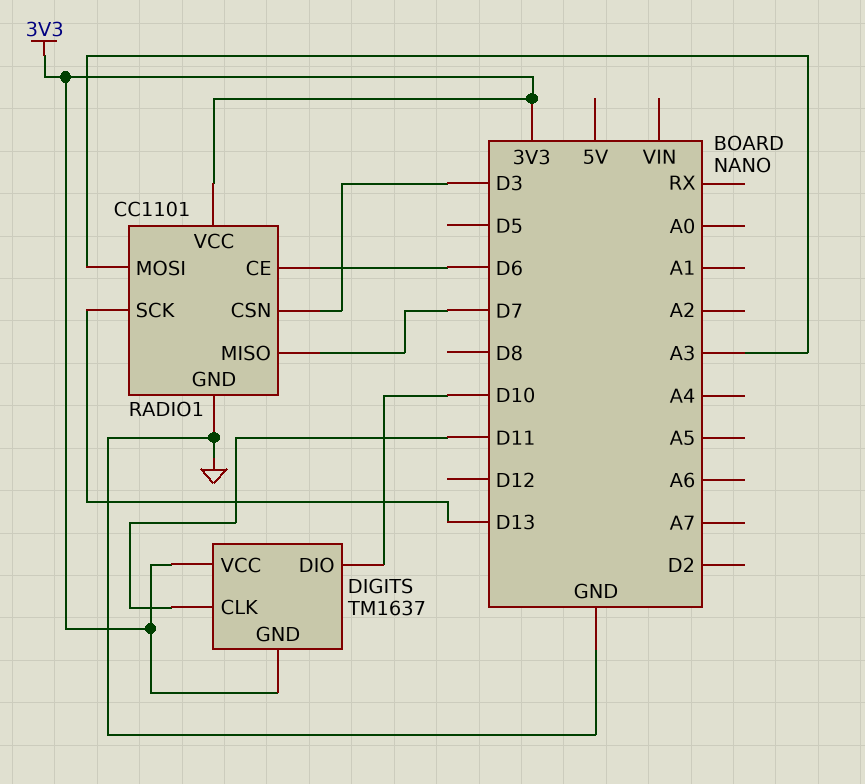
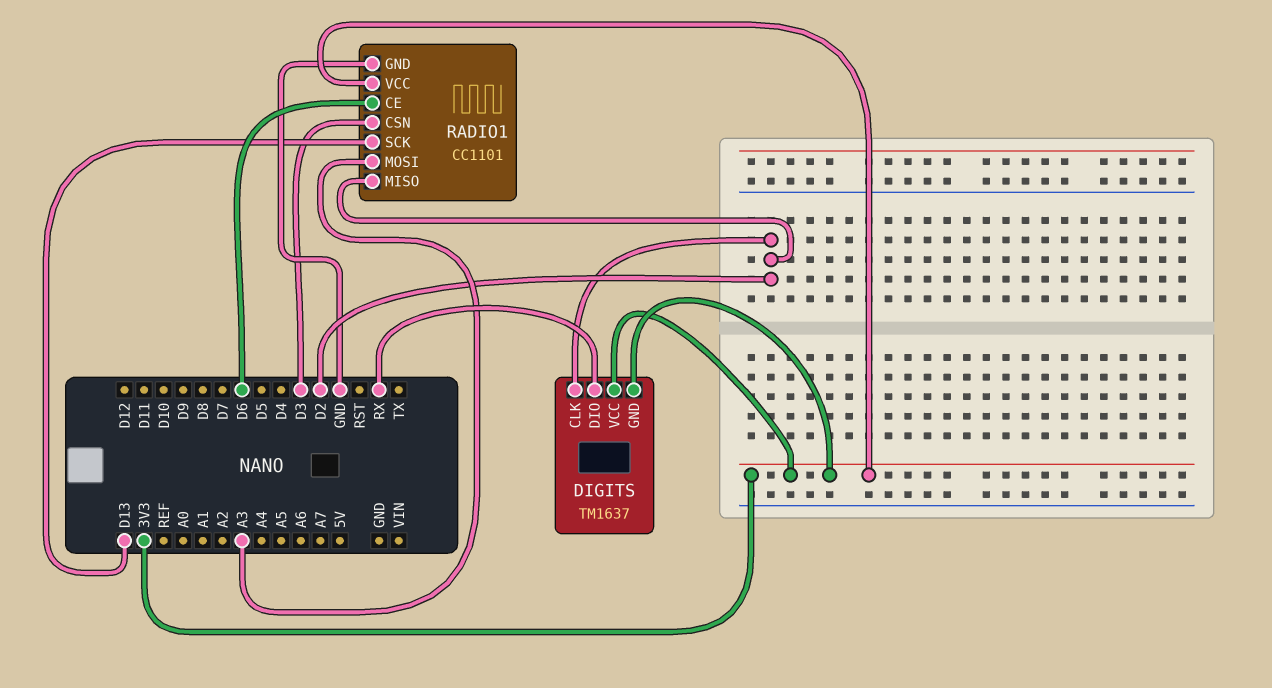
DIGITS pin CLK: D11 -> D2
DIGITS pin DIO: D10 -> RX
RADIO1 pin MISO: D7 -> D2

